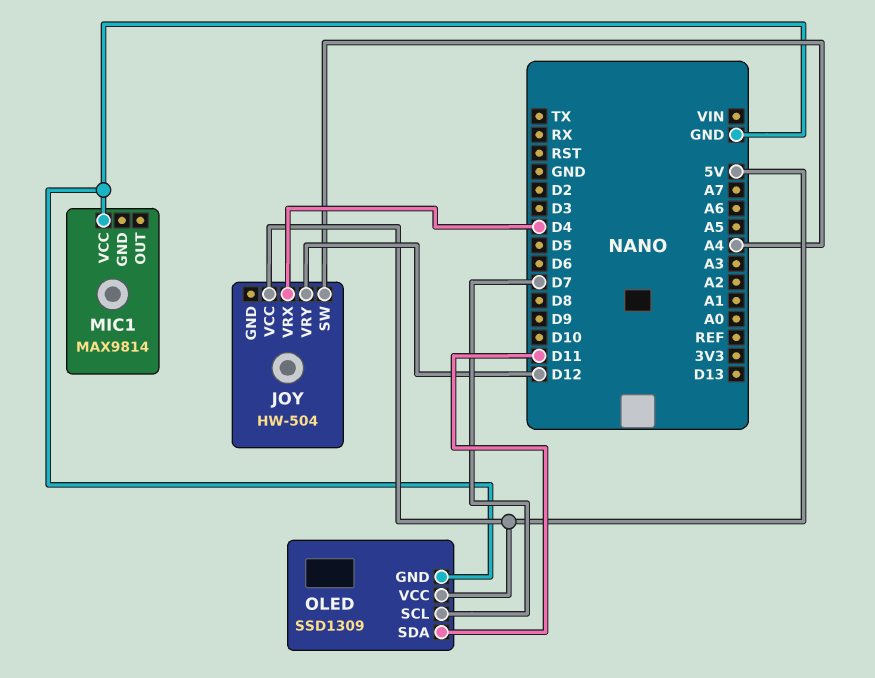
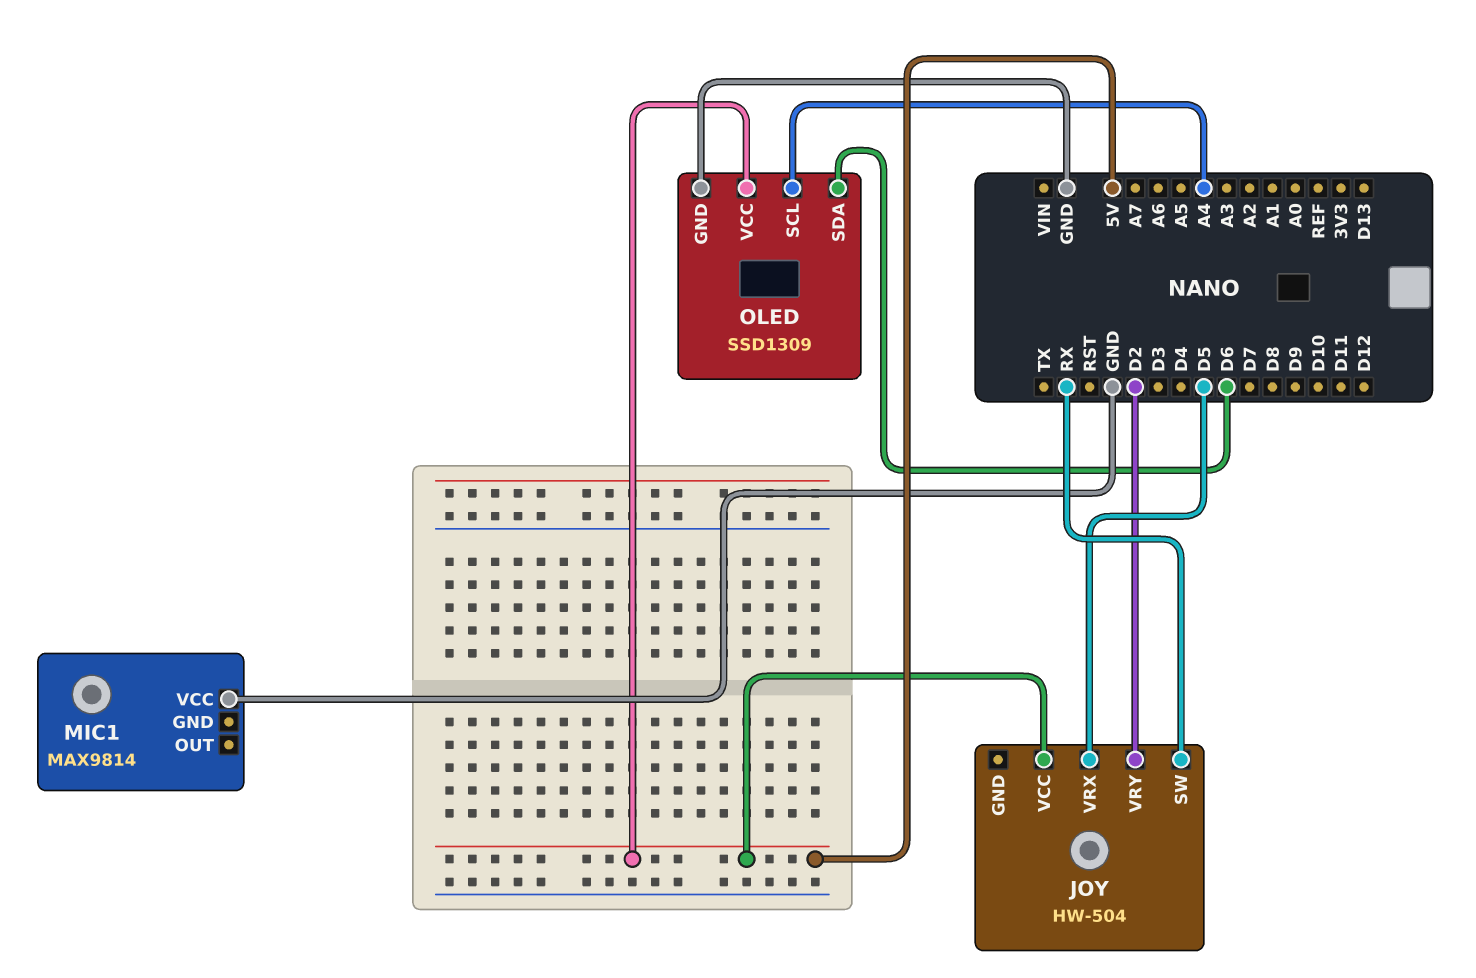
JOY pin SW: A4 -> RX
JOY pin VRX: D4 -> D5
JOY pin VRY: D12 -> D2
OLED pin SCL: D7 -> A4
OLED pin SDA: D11 -> D6

